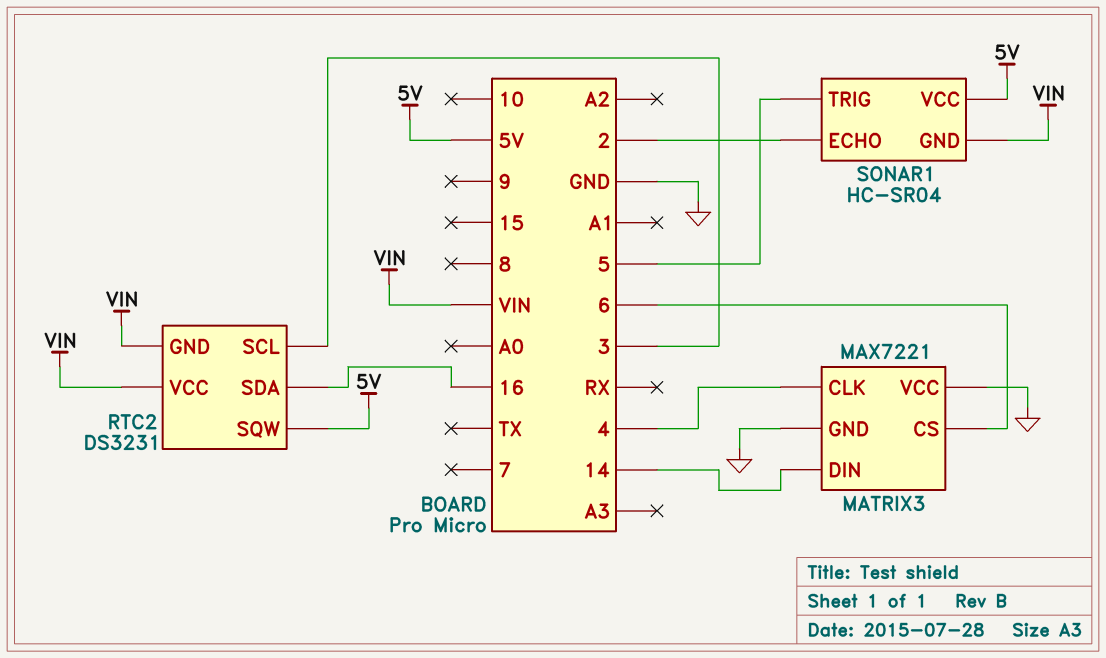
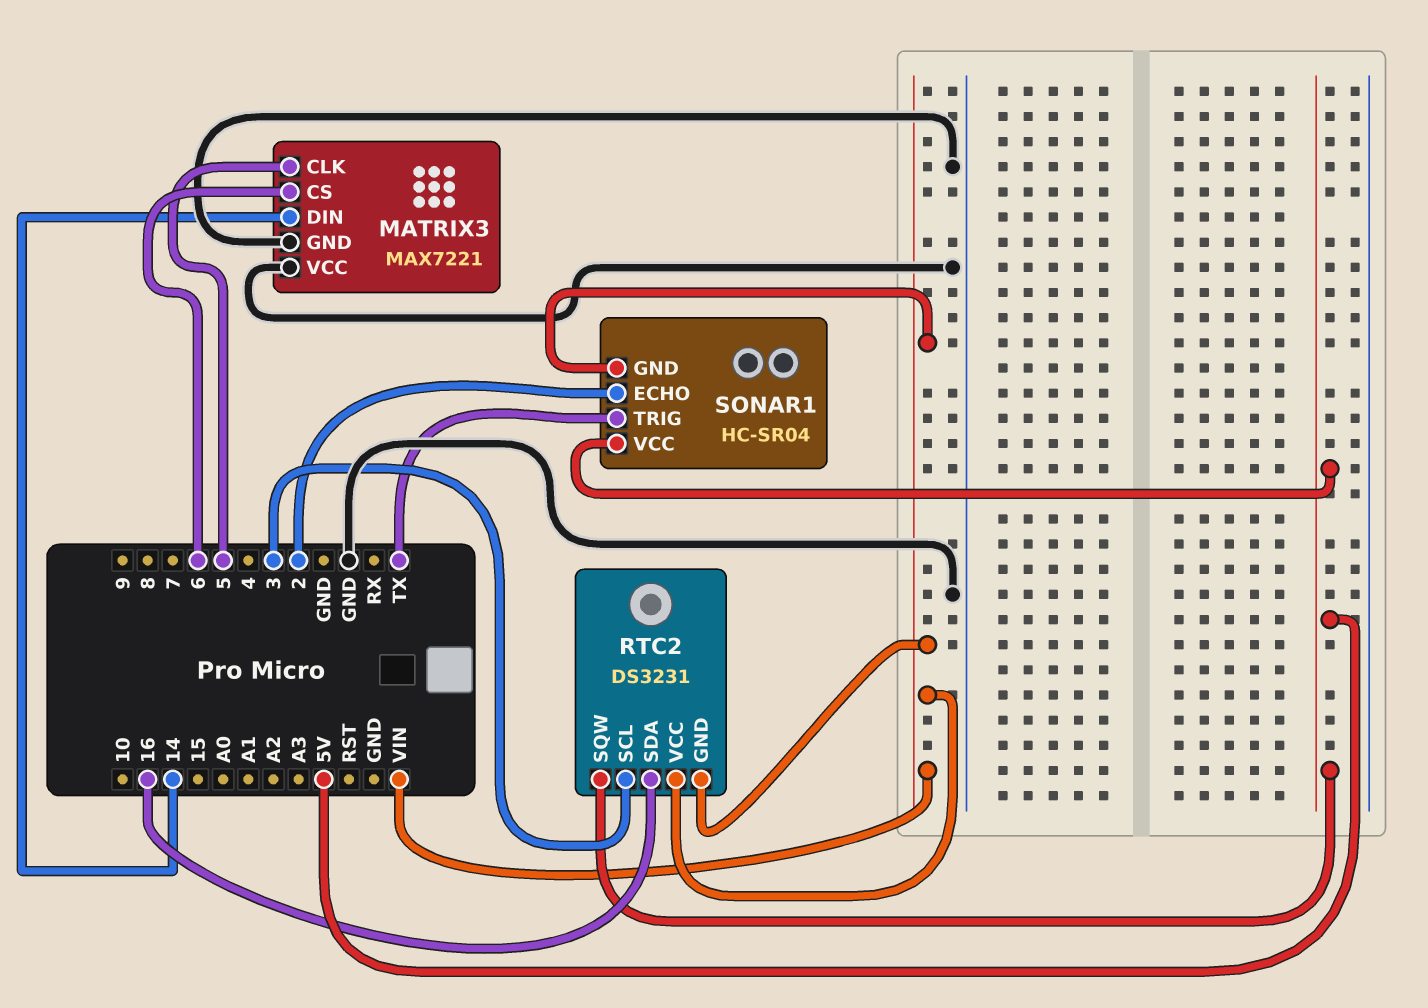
MATRIX3 pin CLK: 4 -> 5
SONAR1 pin TRIG: 5 -> TX

